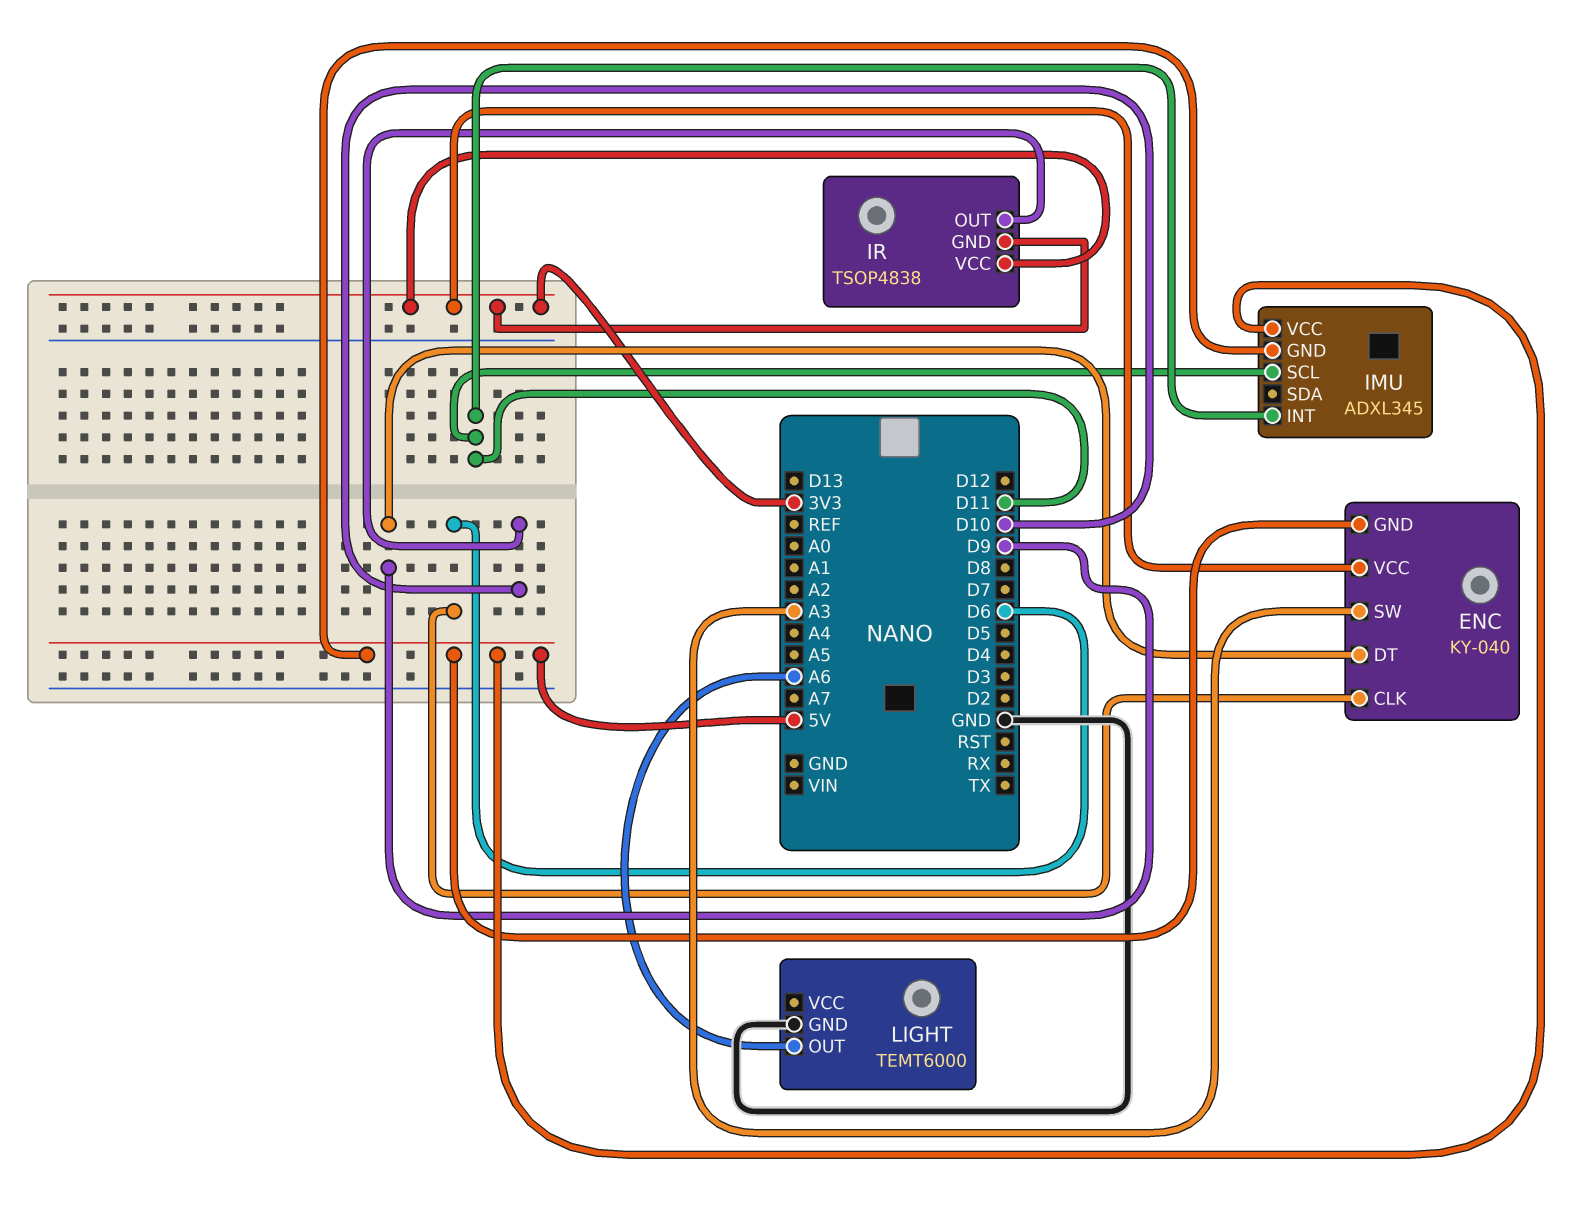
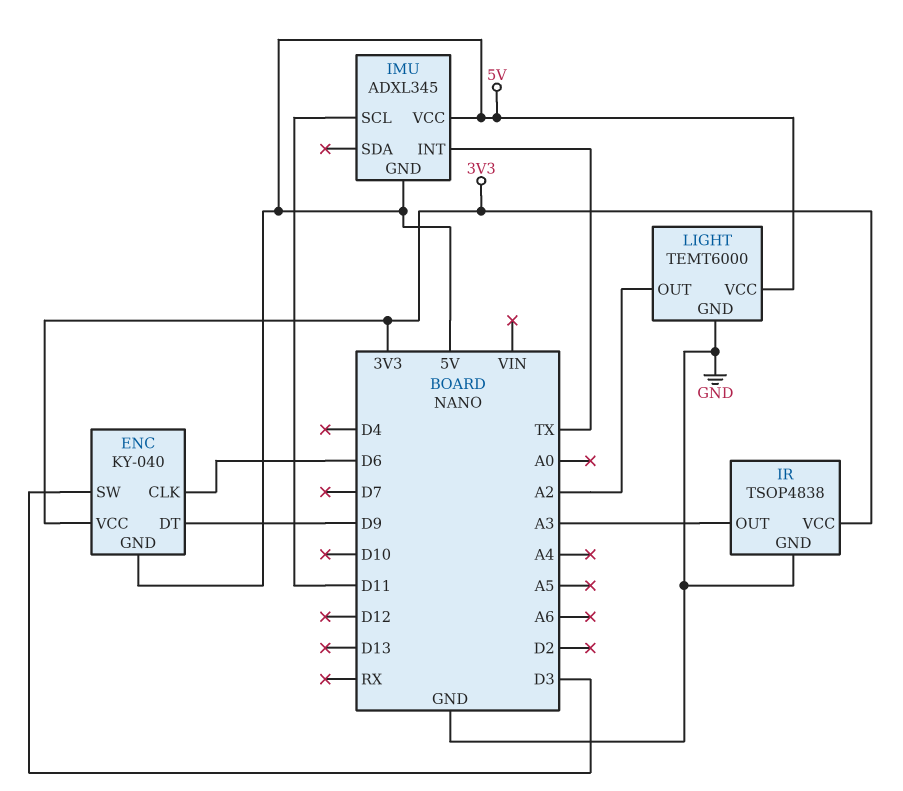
ENC pin SW: A3 -> D3
IMU pin INT: D11 -> TX
IR pin GND: 3V3 -> GND
IR pin OUT: D10 -> A3
LIGHT pin OUT: A6 -> A2
LIGHT pin VCC: none -> 5V

